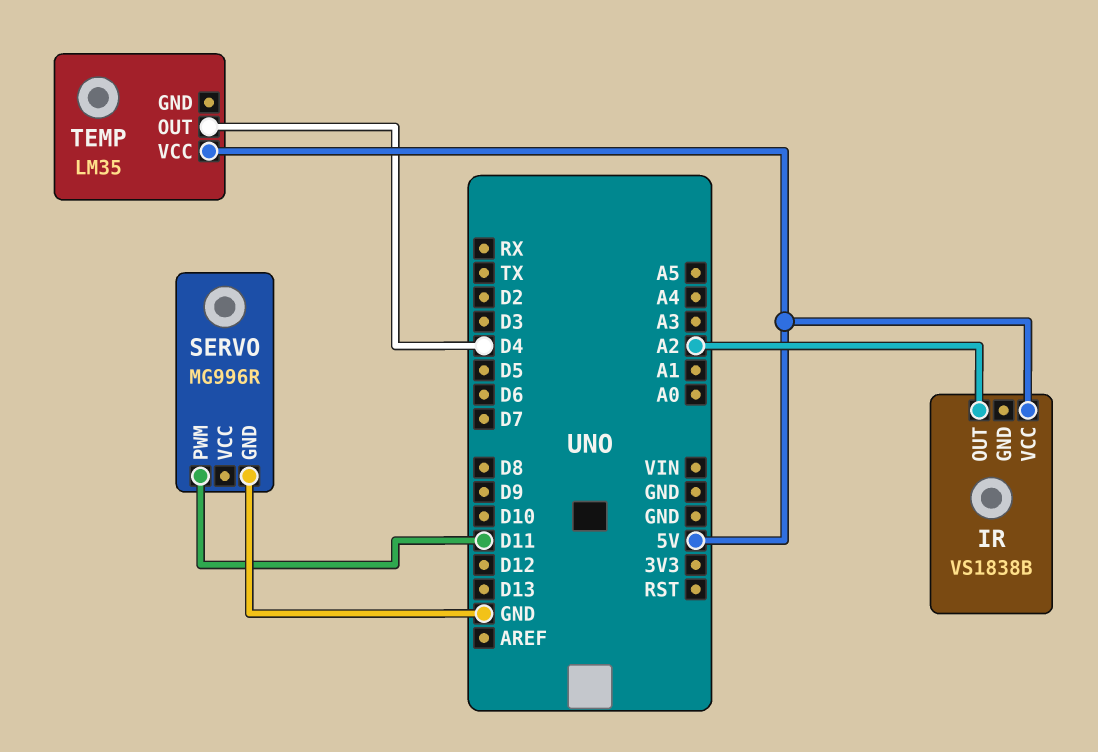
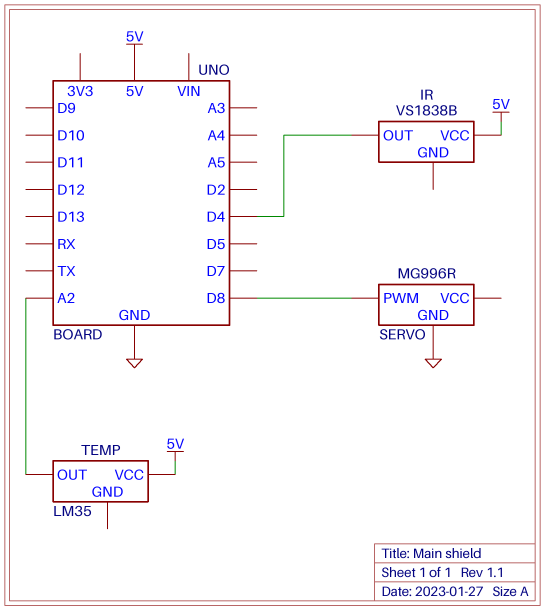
IR pin OUT: A2 -> D4
SERVO pin PWM: D11 -> D8
TEMP pin OUT: D4 -> A2

